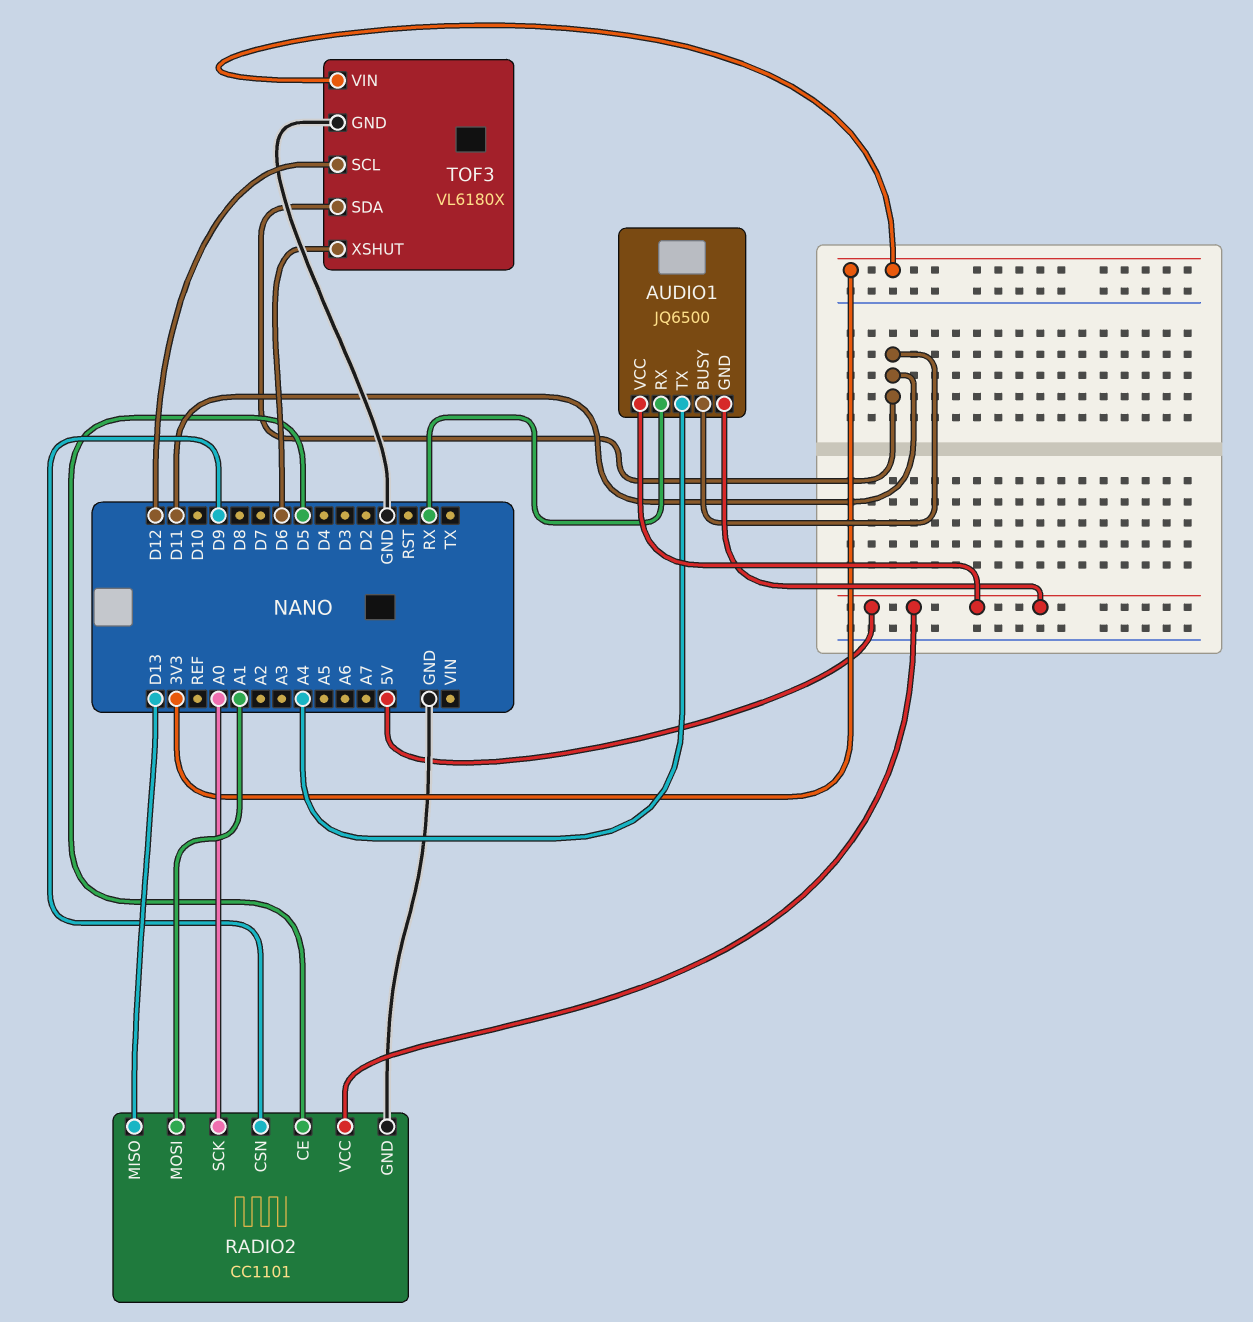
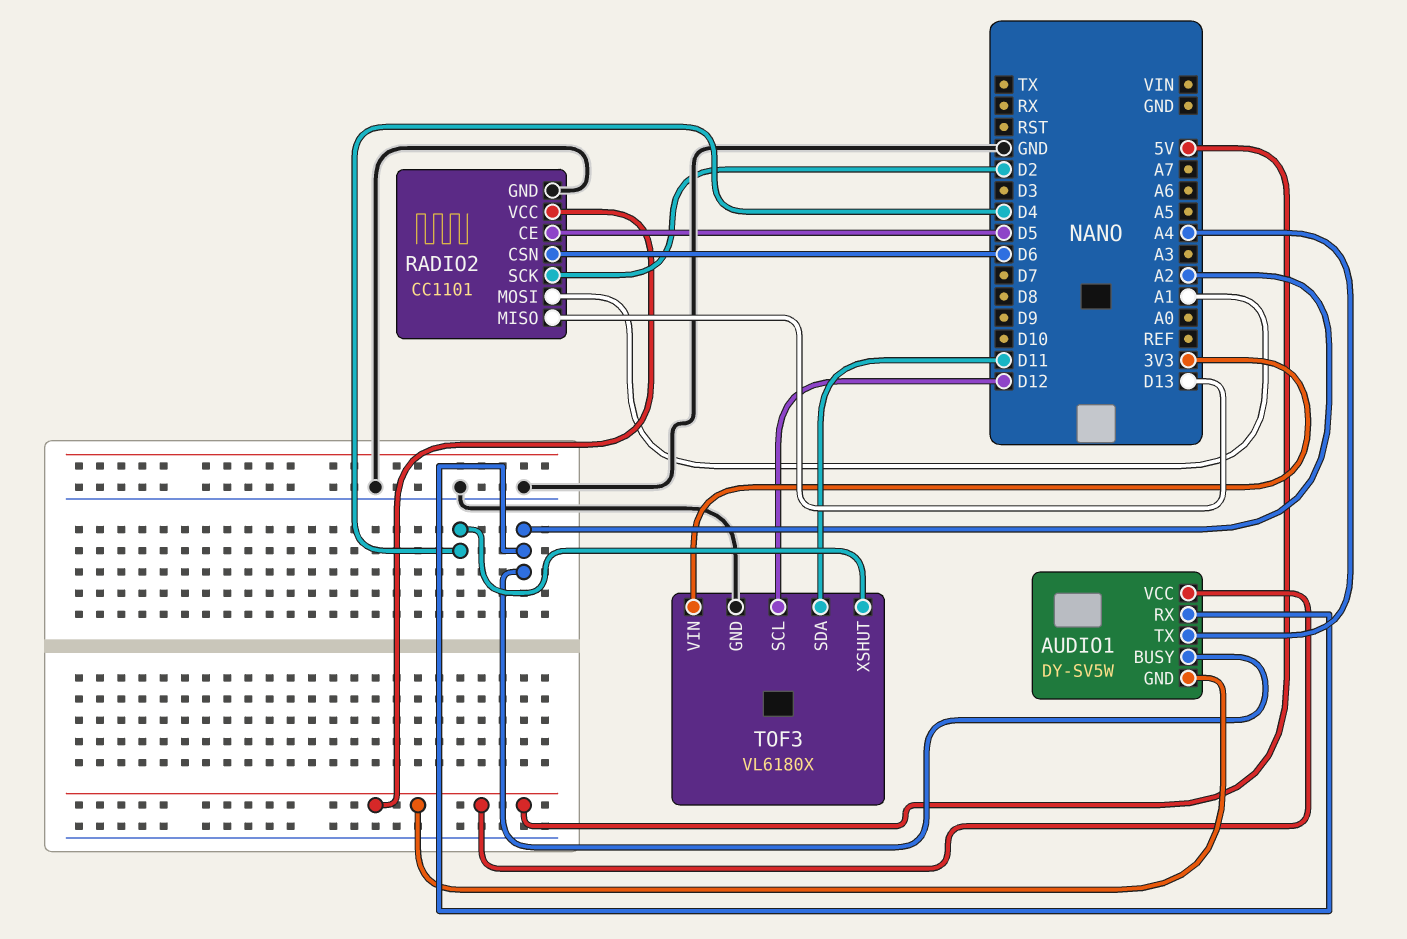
AUDIO1: JQ6500 -> DY-SV5W
AUDIO1 pin BUSY: D11 -> A2
AUDIO1 pin RX: RX -> A2
RADIO2 pin CSN: D9 -> D6
RADIO2 pin SCK: A0 -> D2
TOF3 pin XSHUT: D6 -> D4

